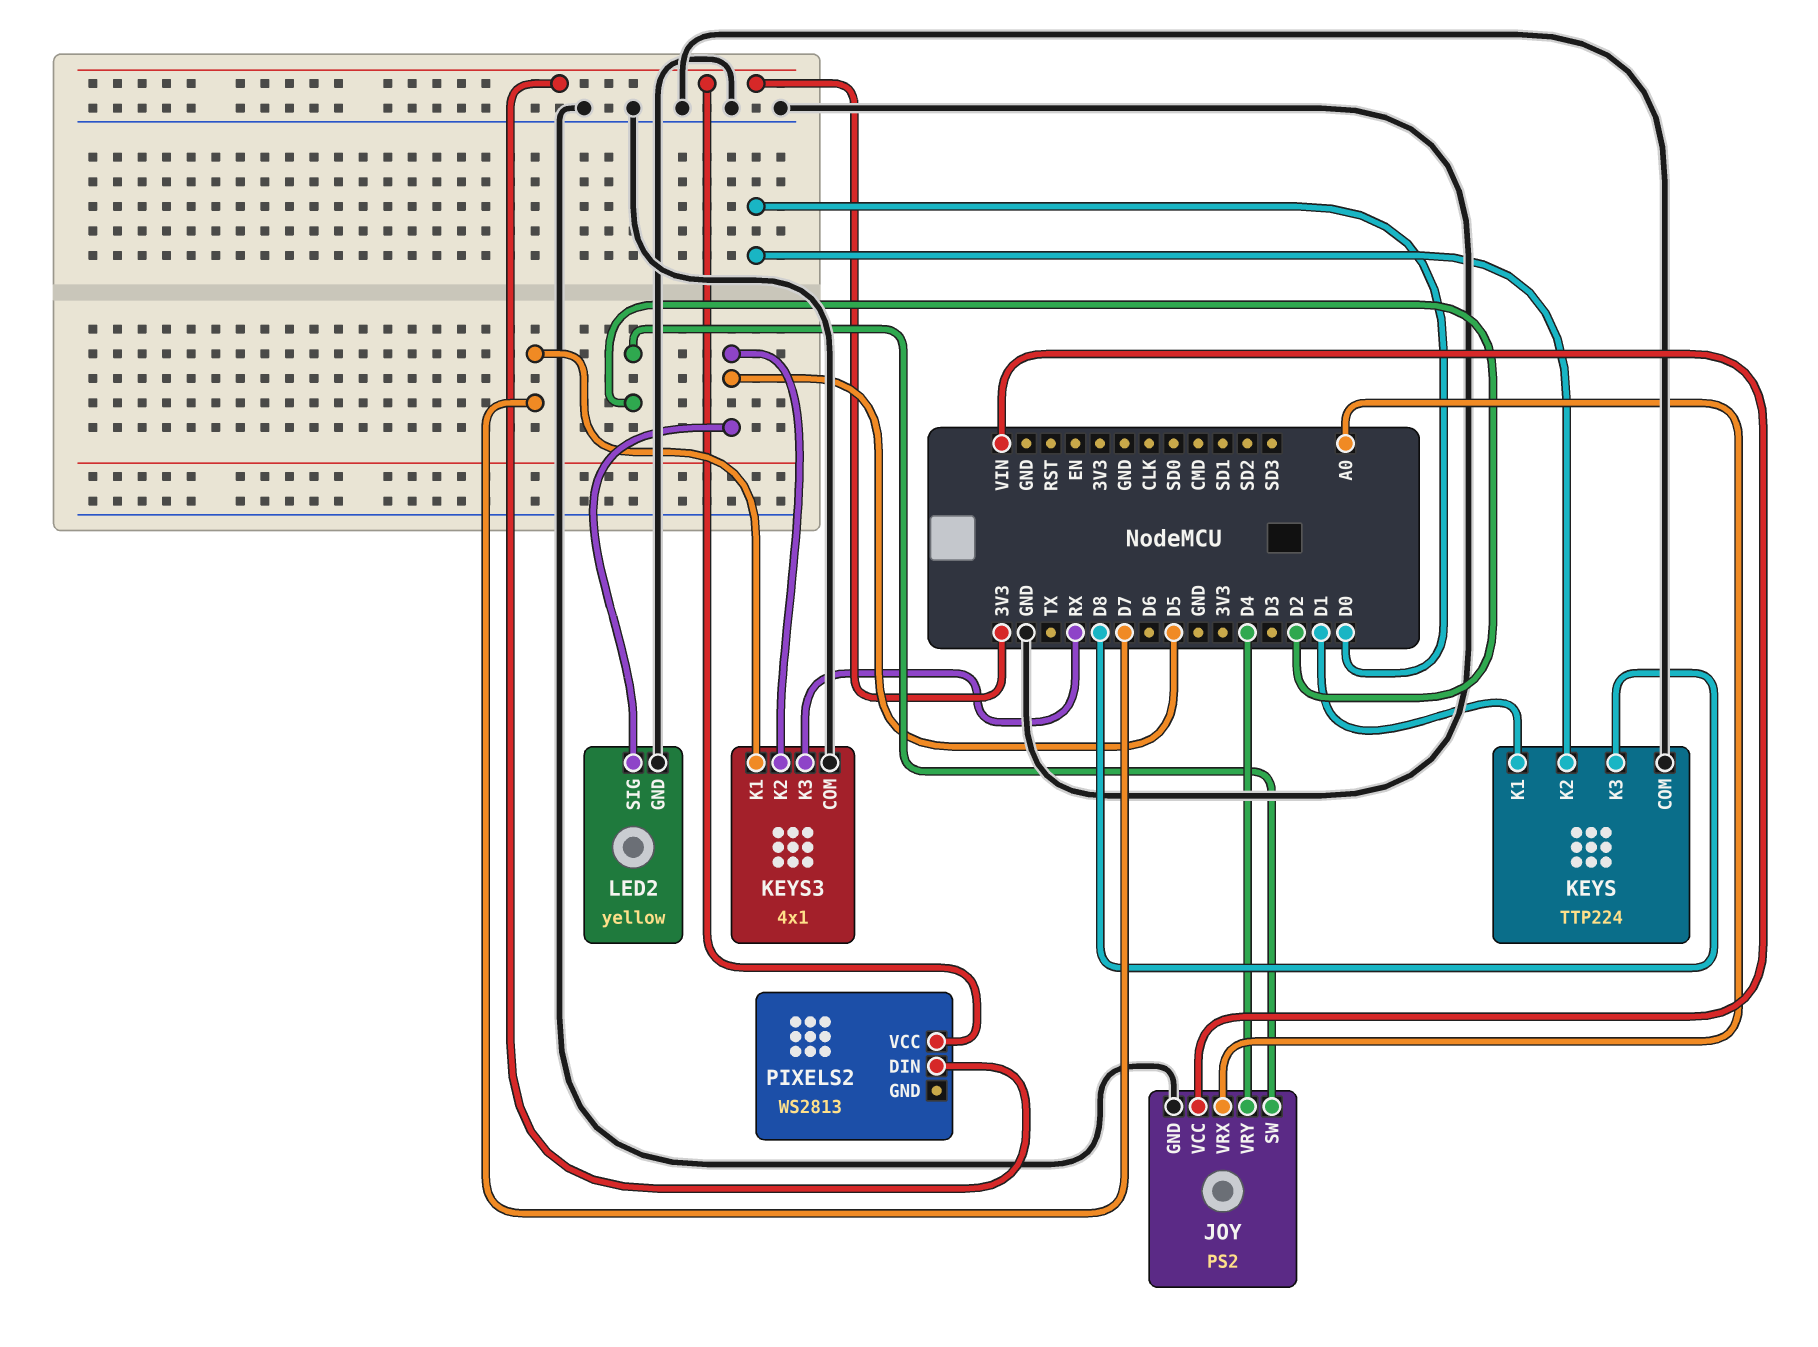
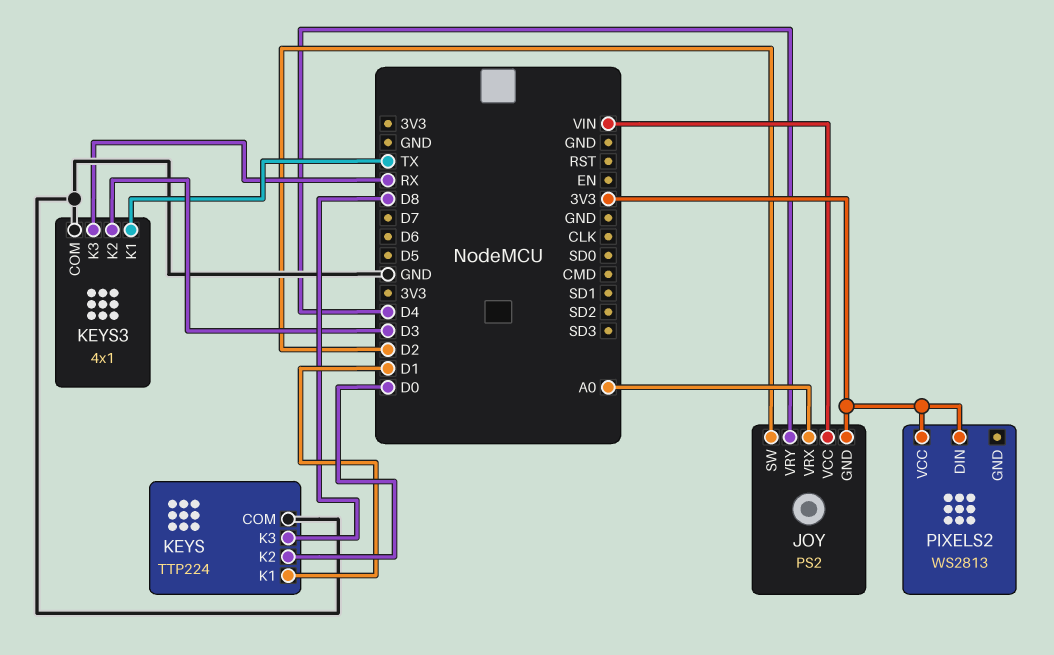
JOY pin GND: GND -> 3V3
KEYS3 pin K1: D7 -> TX
KEYS3 pin K2: D5 -> D3
LED2: yellow -> none
LED2 pin GND: GND -> none
LED2 pin SIG: D5 -> none

